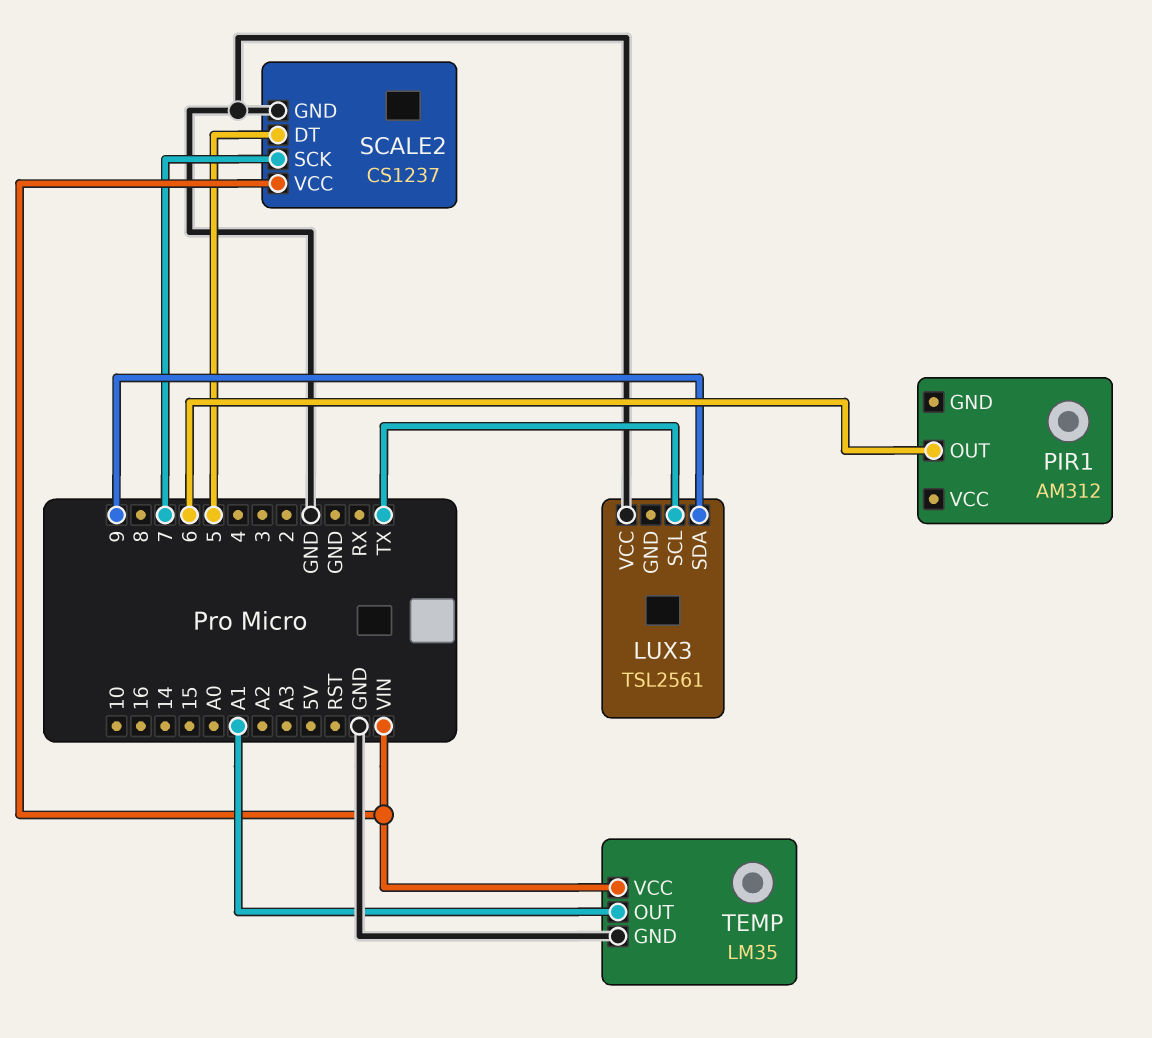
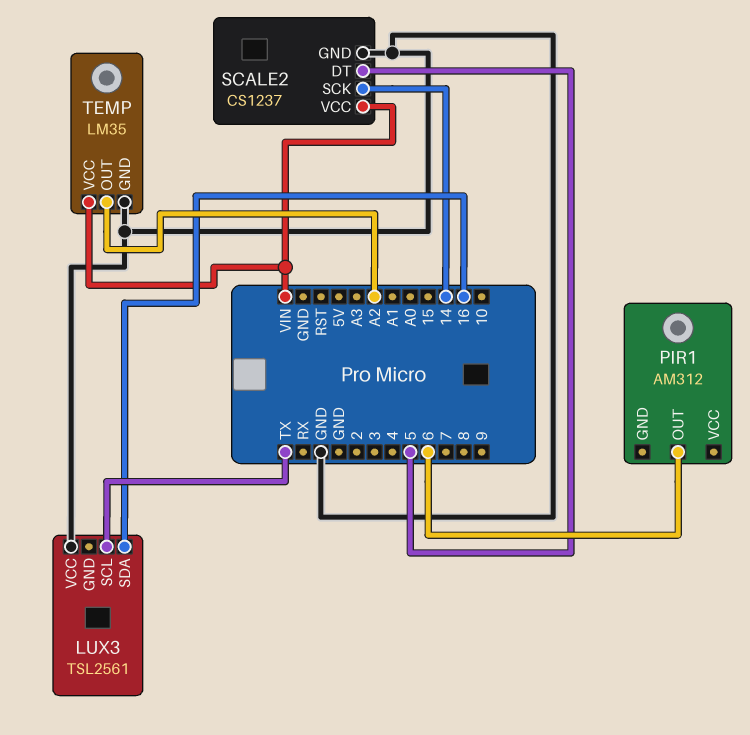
LUX3 pin SDA: 9 -> 16
SCALE2 pin SCK: 7 -> 14
TEMP pin OUT: A1 -> A2

